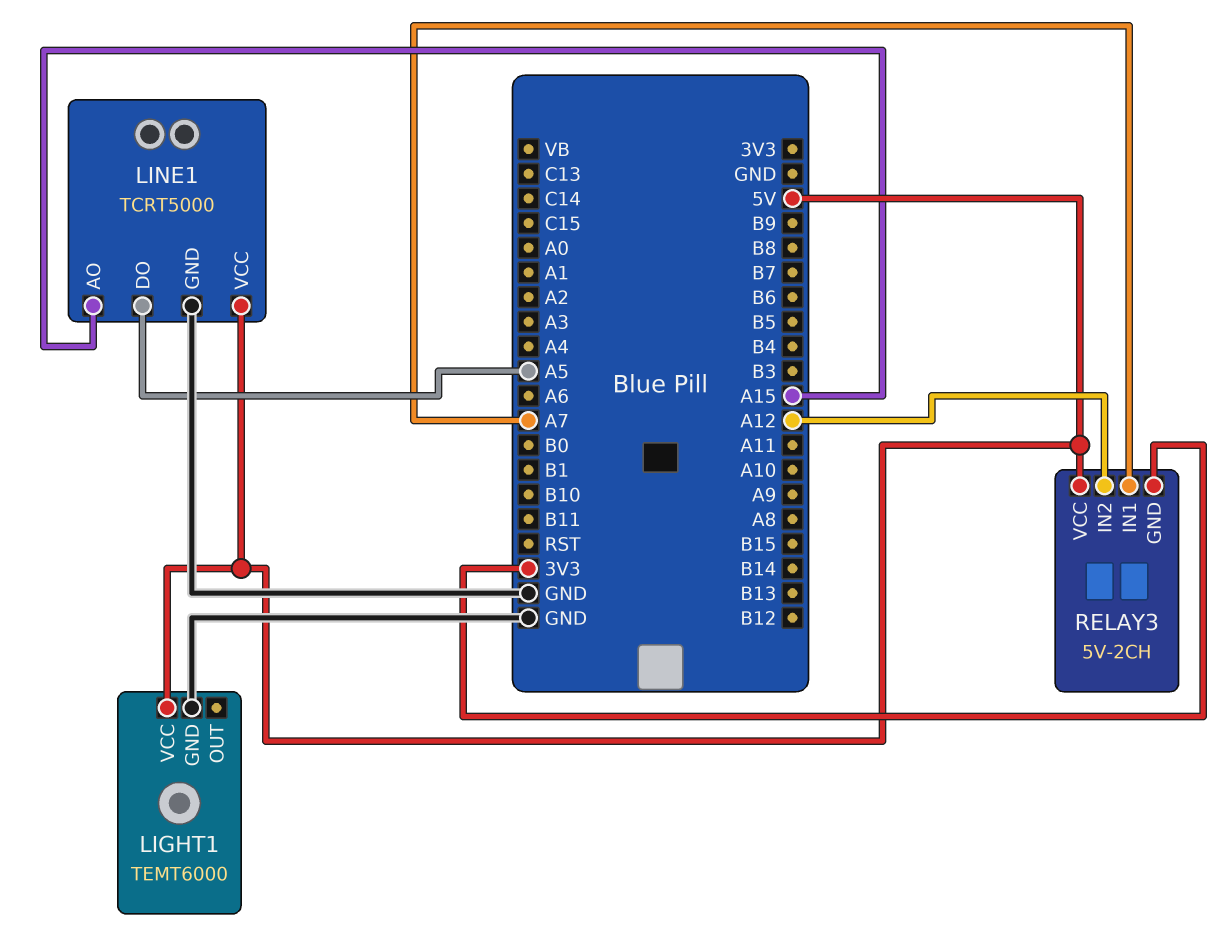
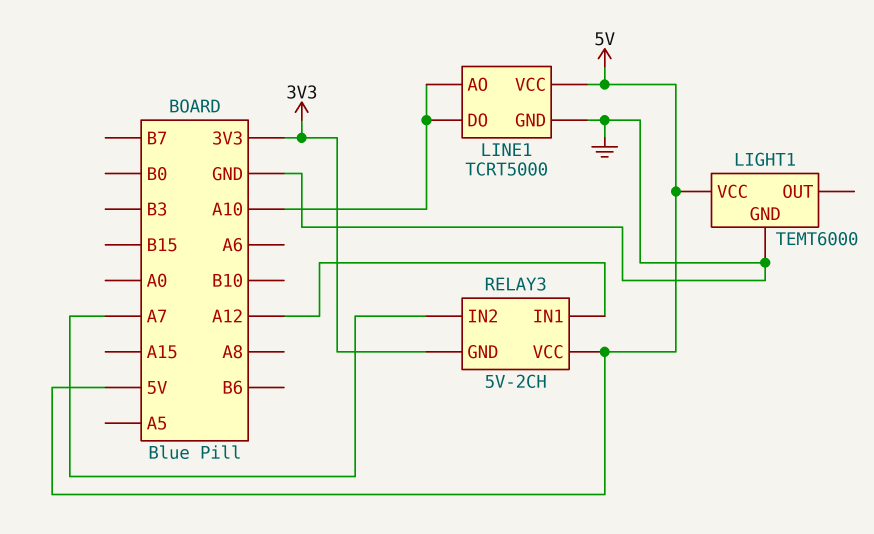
LINE1 pin AO: A15 -> A10
LINE1 pin DO: A5 -> A10
RELAY3 pin IN1: A7 -> A12
RELAY3 pin IN2: A12 -> A7

